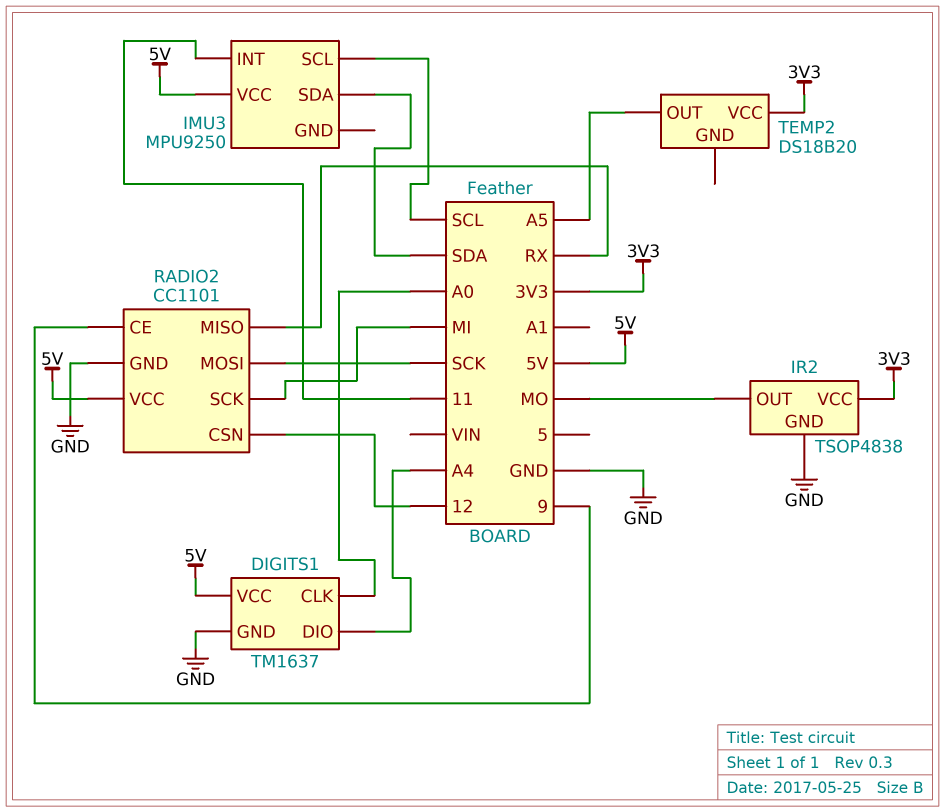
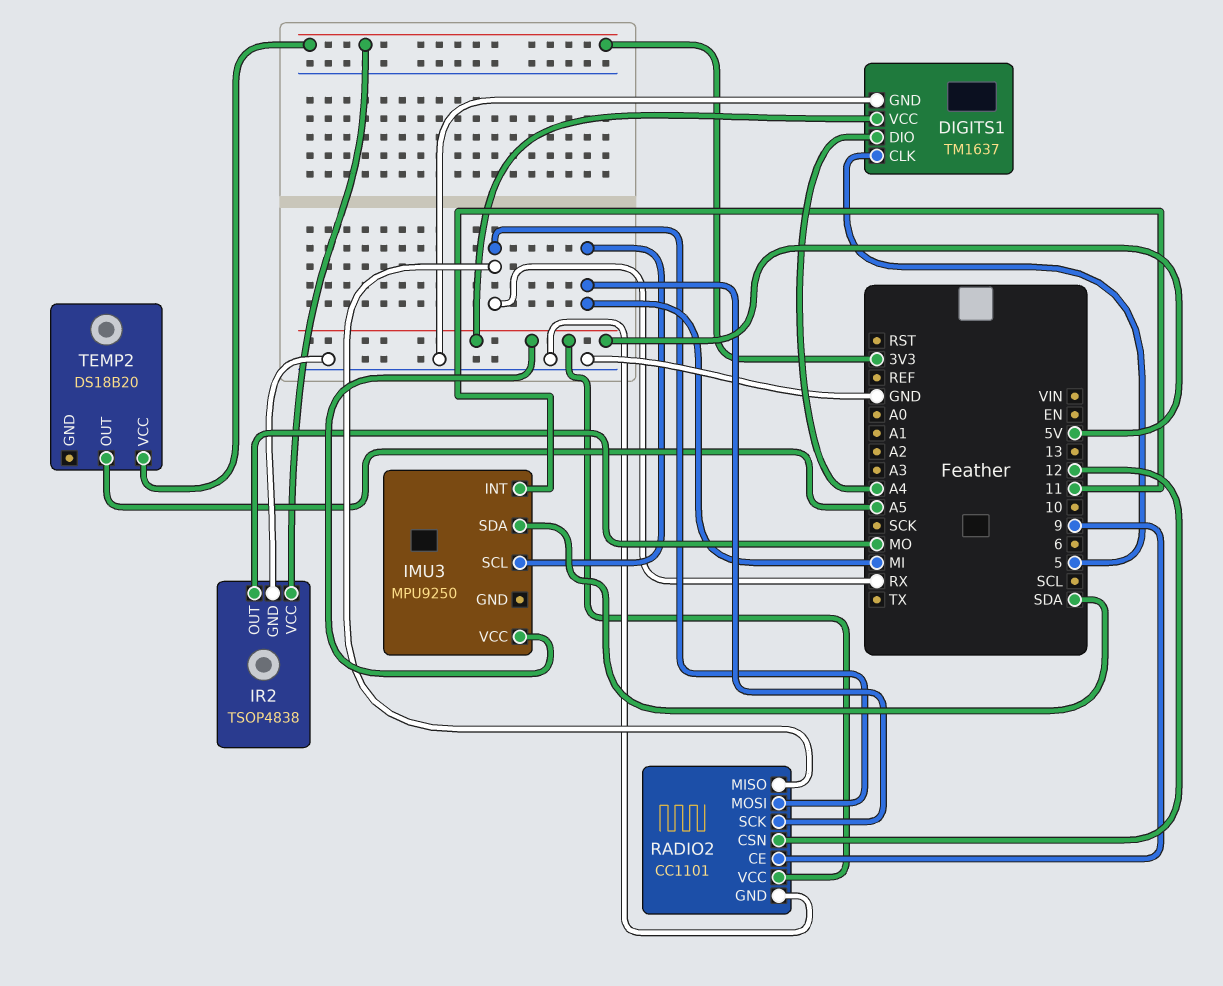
DIGITS1 pin CLK: A0 -> 5
IMU3 pin SCL: SCL -> MI
RADIO2 pin MOSI: SCK -> RX

